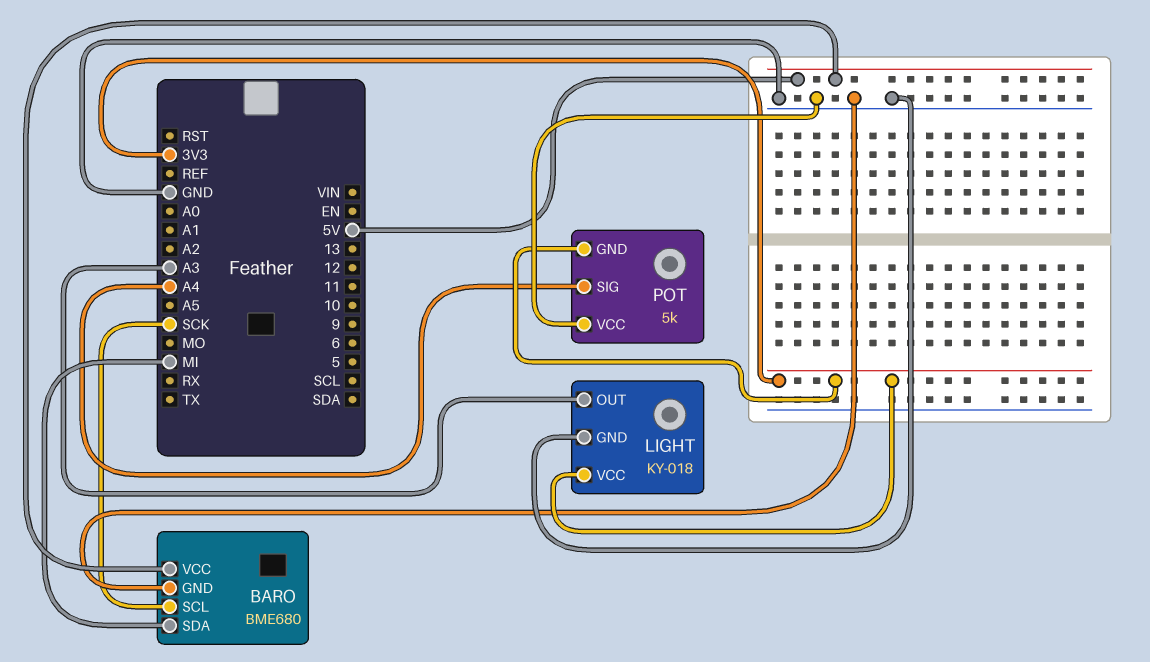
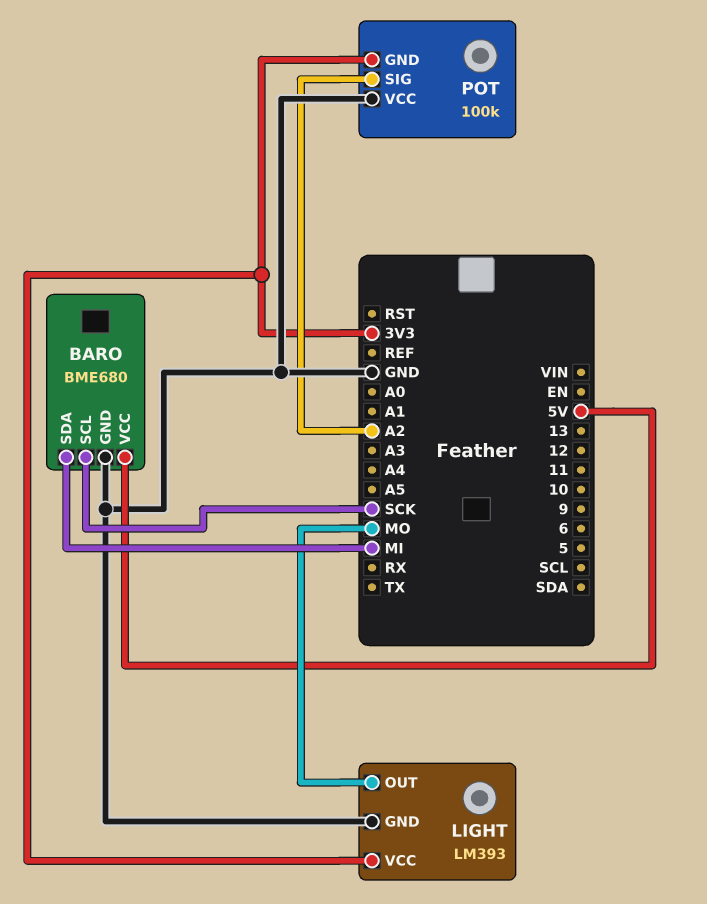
LIGHT: KY-018 -> LM393
LIGHT pin OUT: A3 -> MO
POT: 5k -> 100k
POT pin SIG: A4 -> A2

